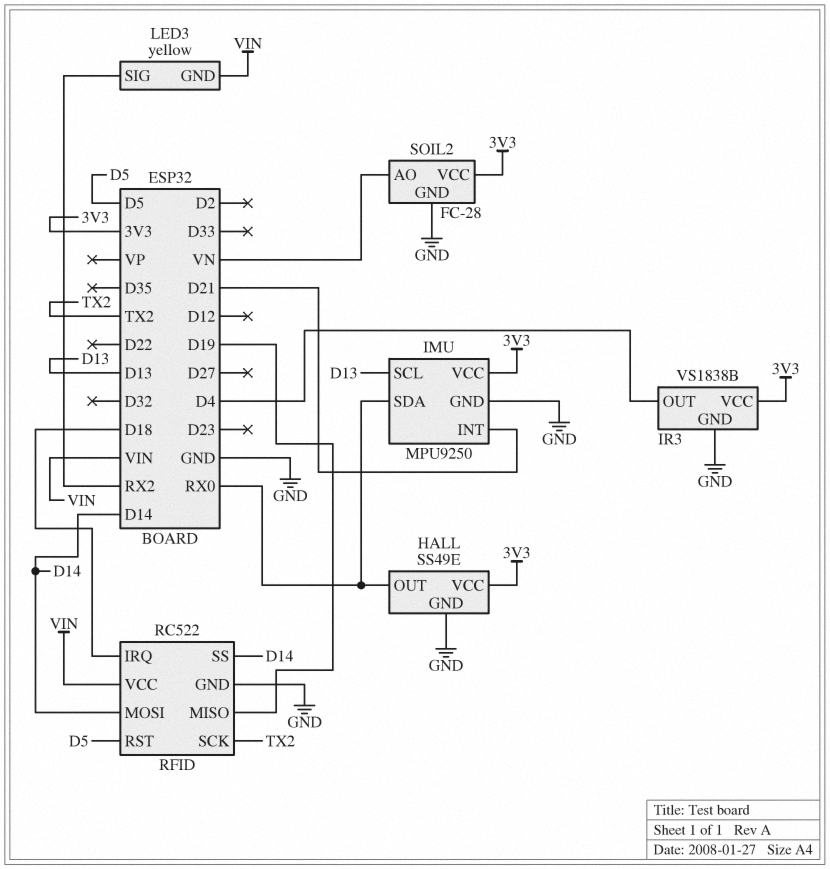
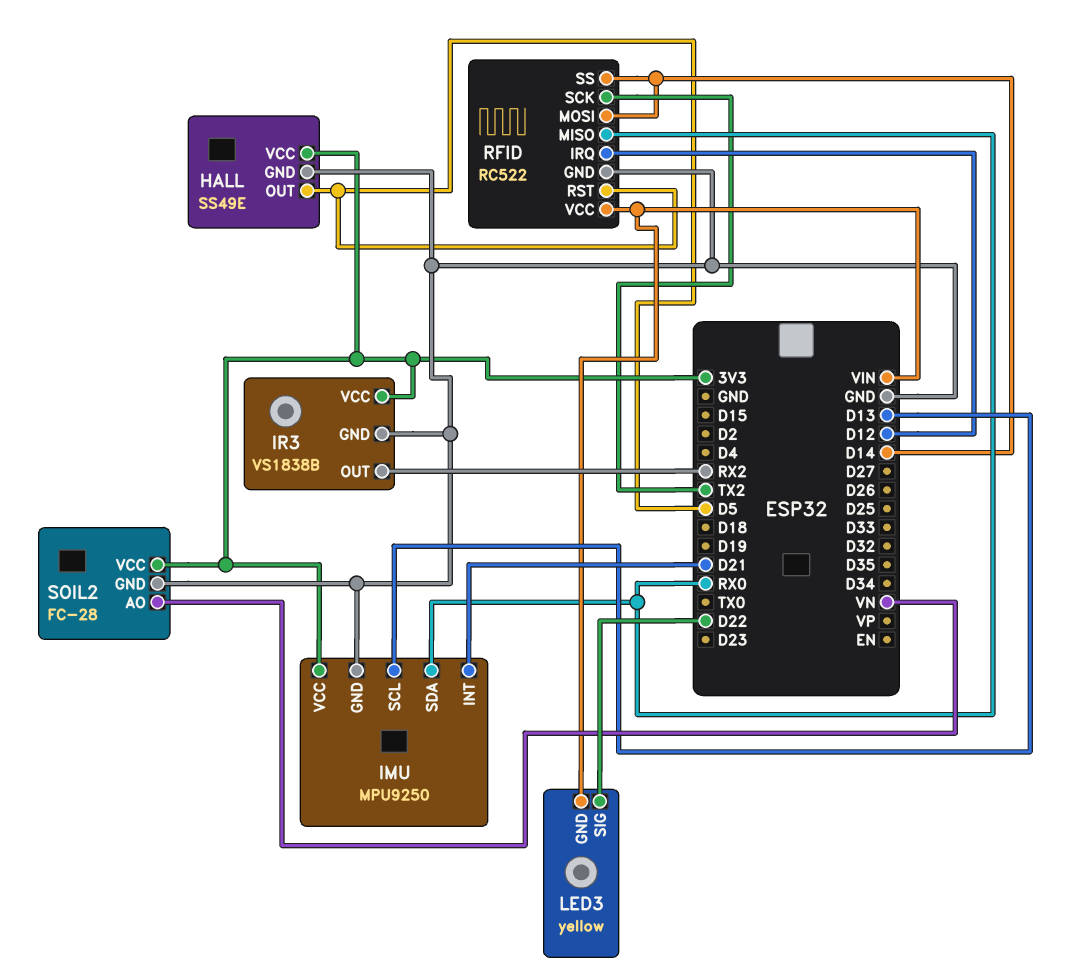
HALL pin OUT: RX0 -> D5
IR3 pin OUT: D4 -> RX2
LED3 pin SIG: RX2 -> D22
RFID pin IRQ: D18 -> D12
RFID pin MISO: D19 -> RX0

